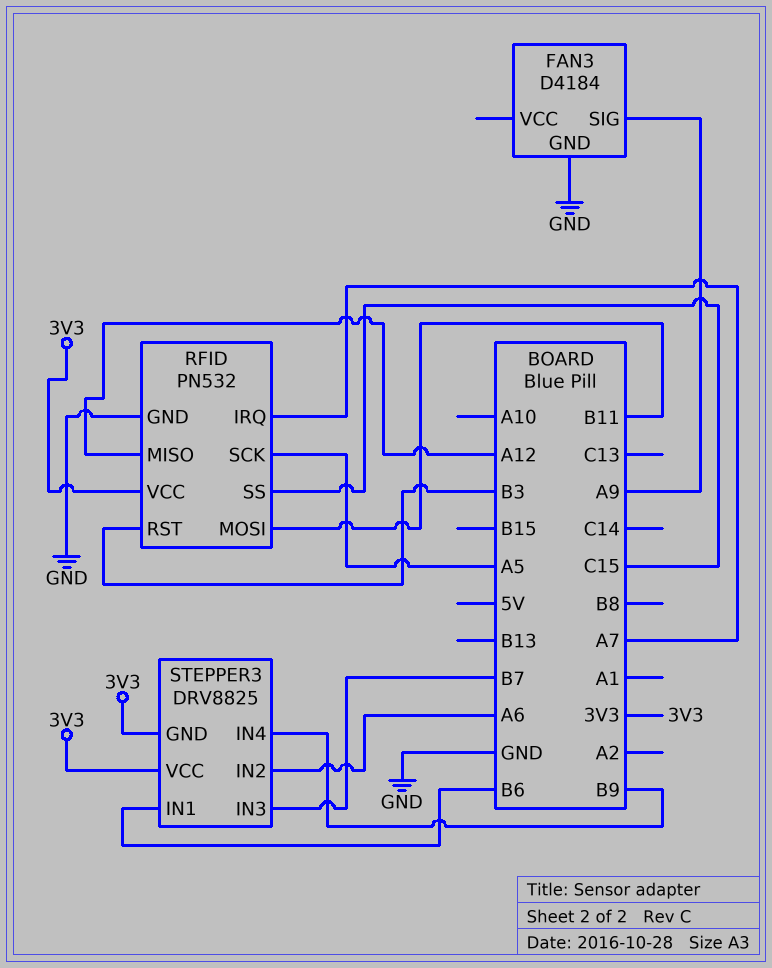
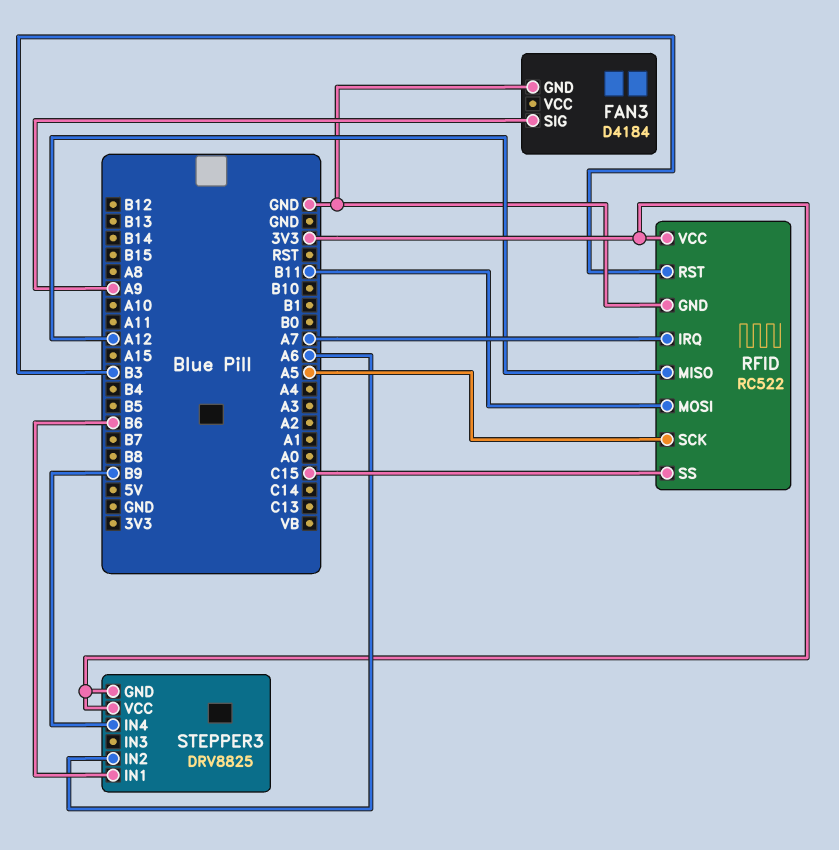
RFID: PN532 -> RC522
STEPPER3 pin IN3: B7 -> none

